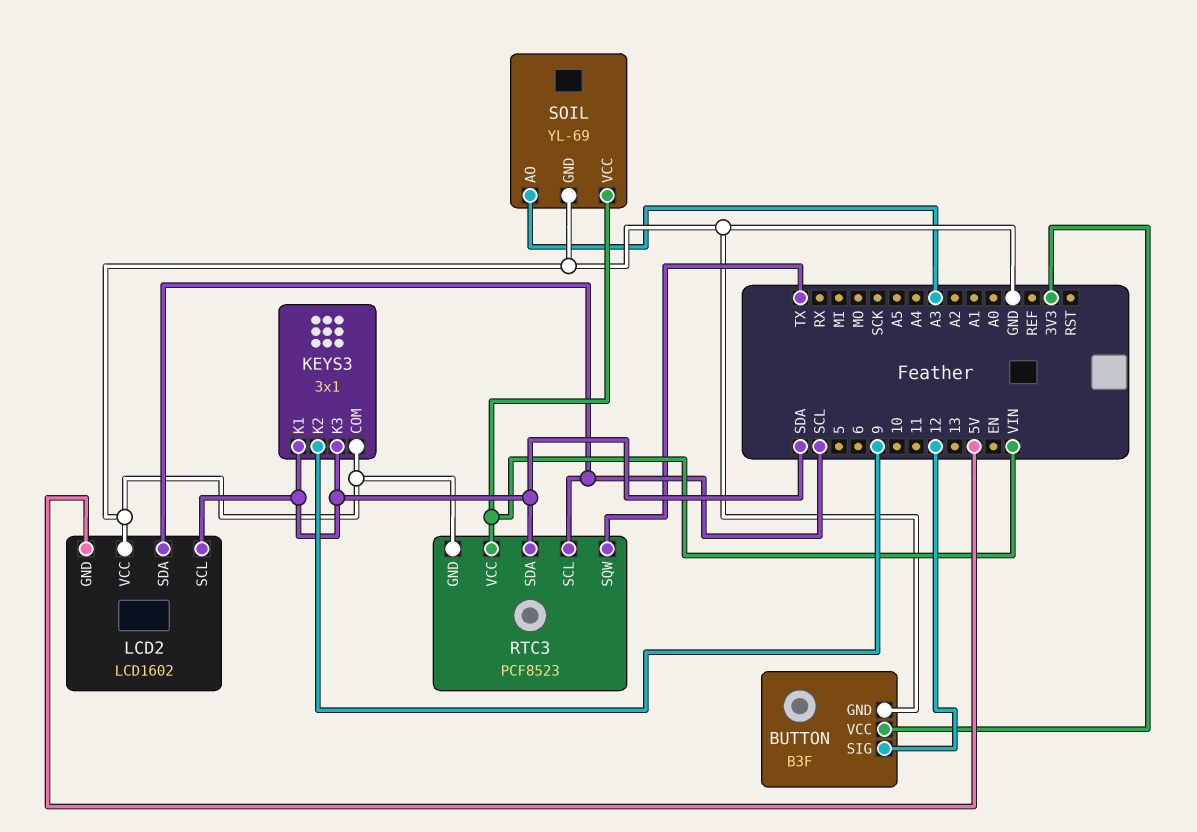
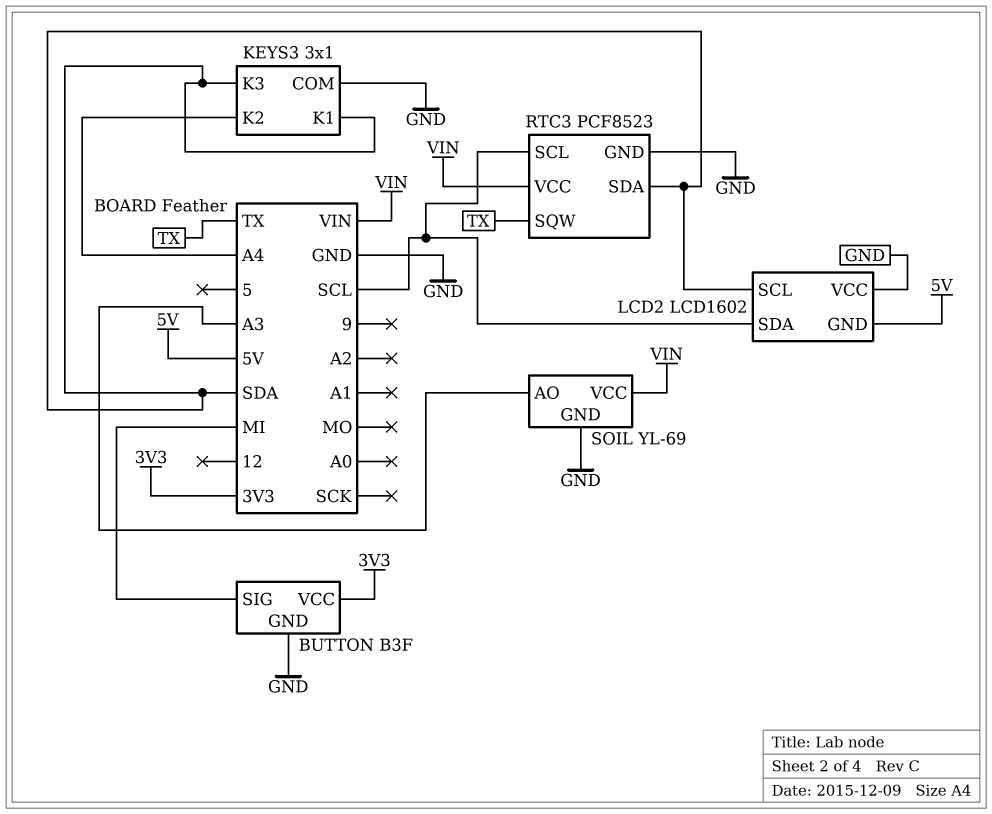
BUTTON pin SIG: 12 -> MI
KEYS3 pin K2: 9 -> A4

